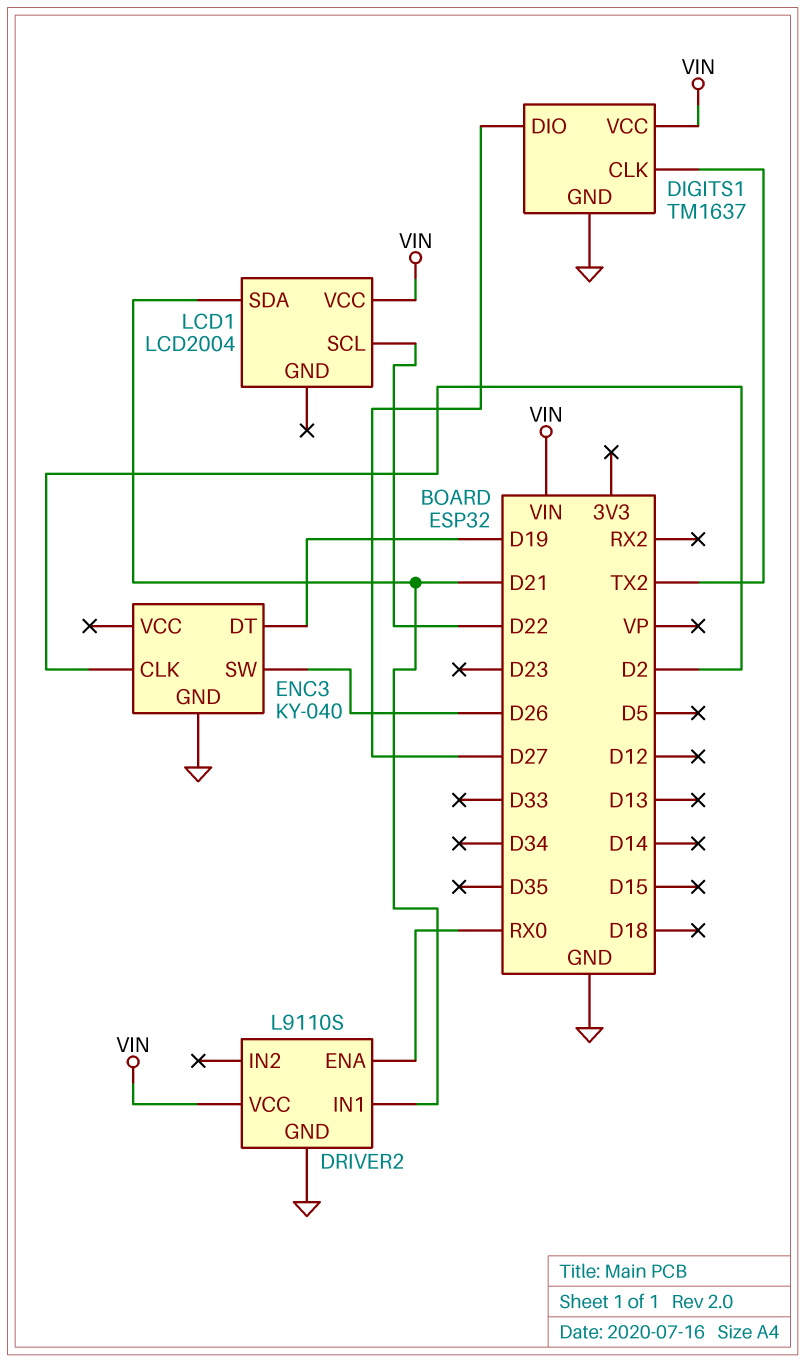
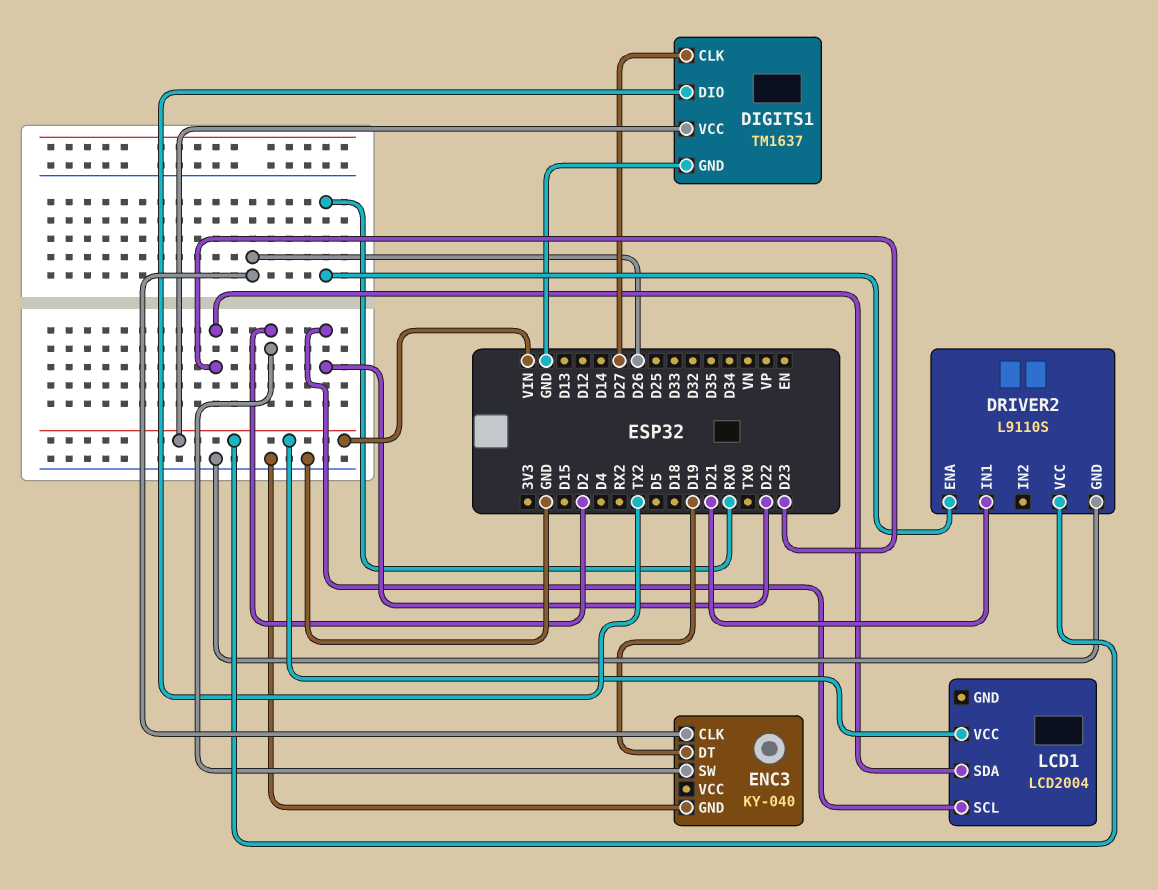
DIGITS1 pin CLK: TX2 -> D27
DIGITS1 pin DIO: D27 -> TX2
ENC3 pin CLK: D2 -> D26
ENC3 pin SW: D26 -> D2
LCD1 pin SDA: D21 -> D23

